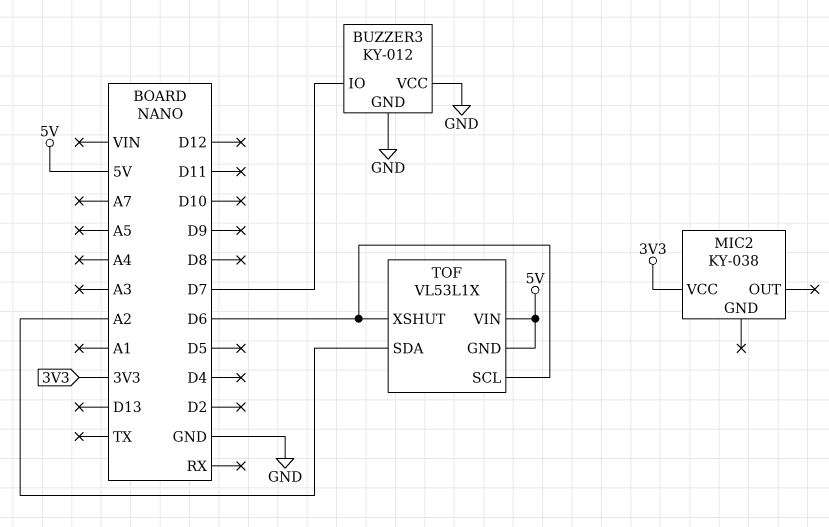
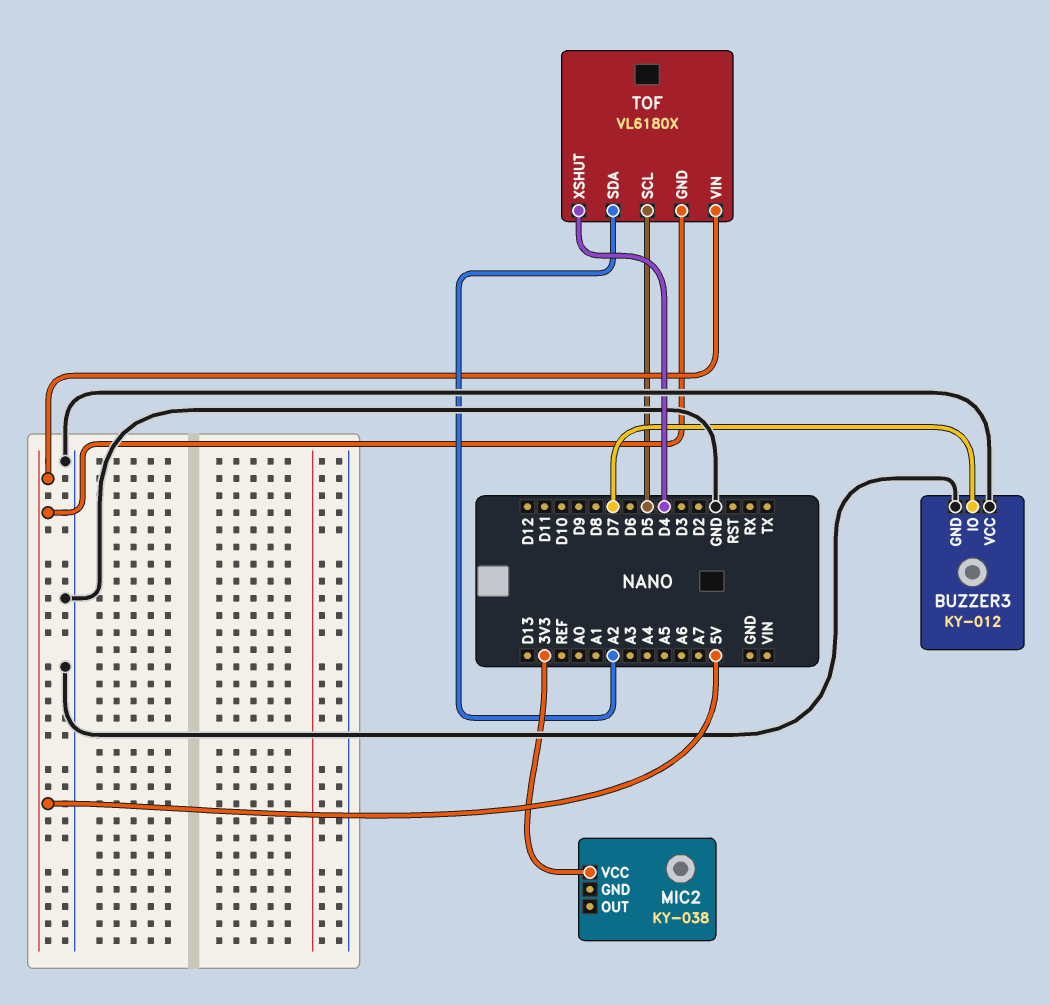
TOF: VL53L1X -> VL6180X
TOF pin SCL: D6 -> D5
TOF pin XSHUT: D6 -> D4

